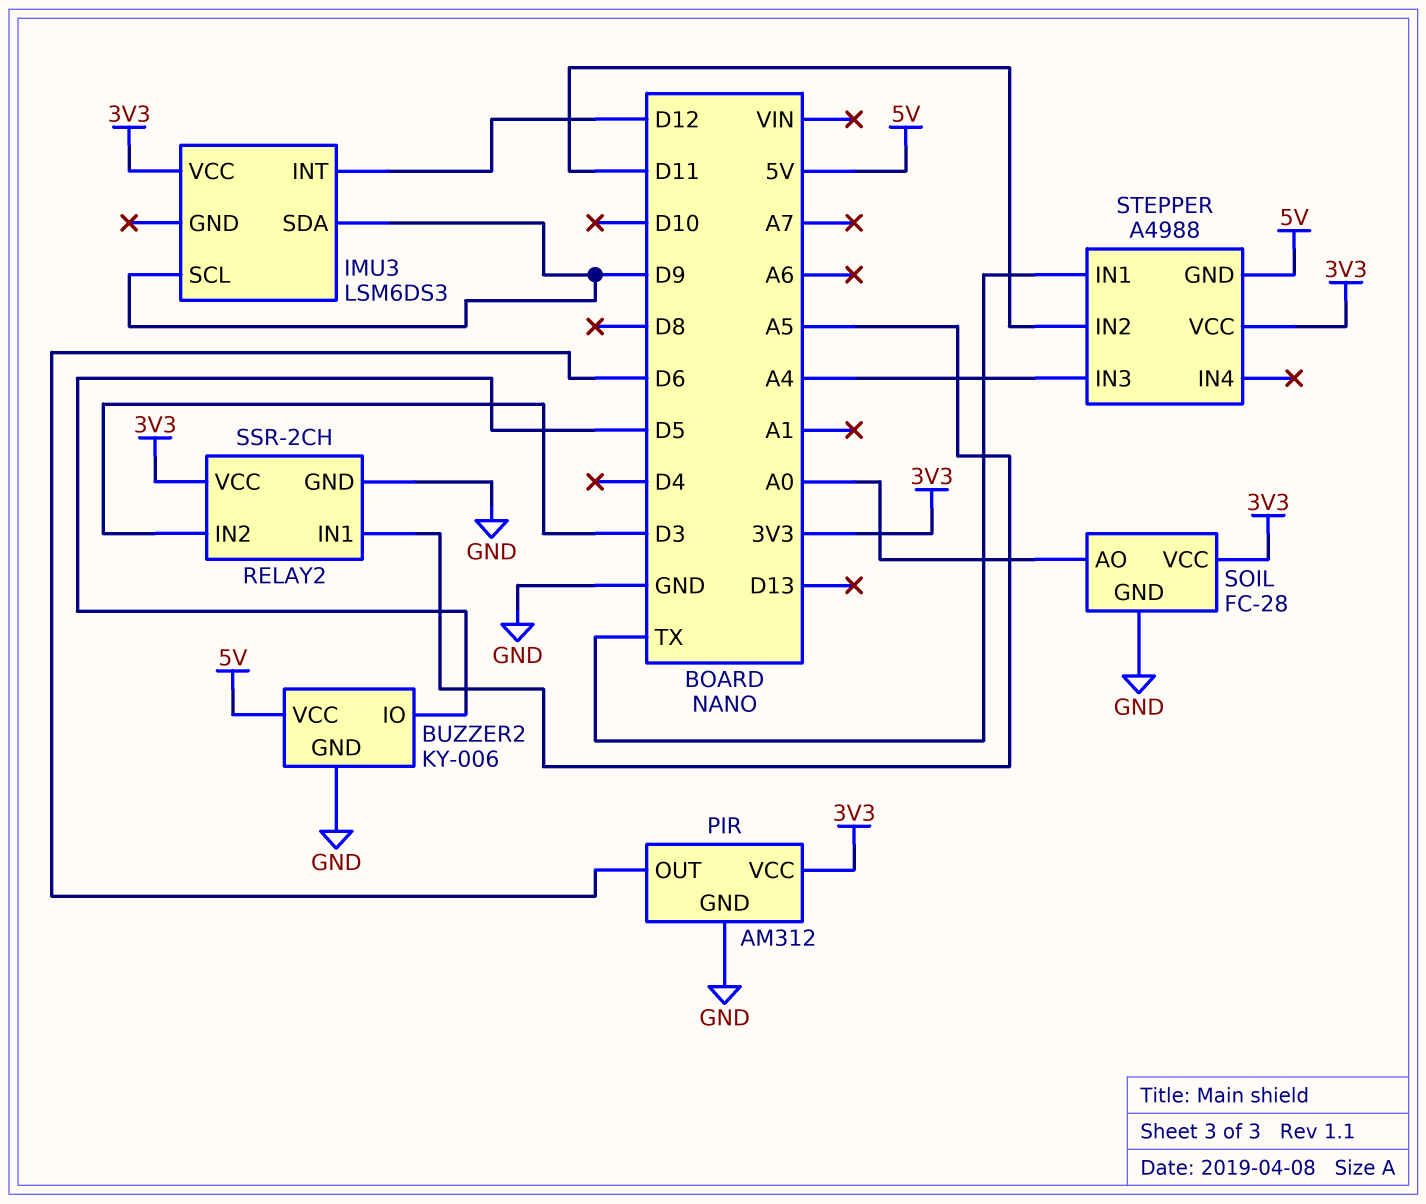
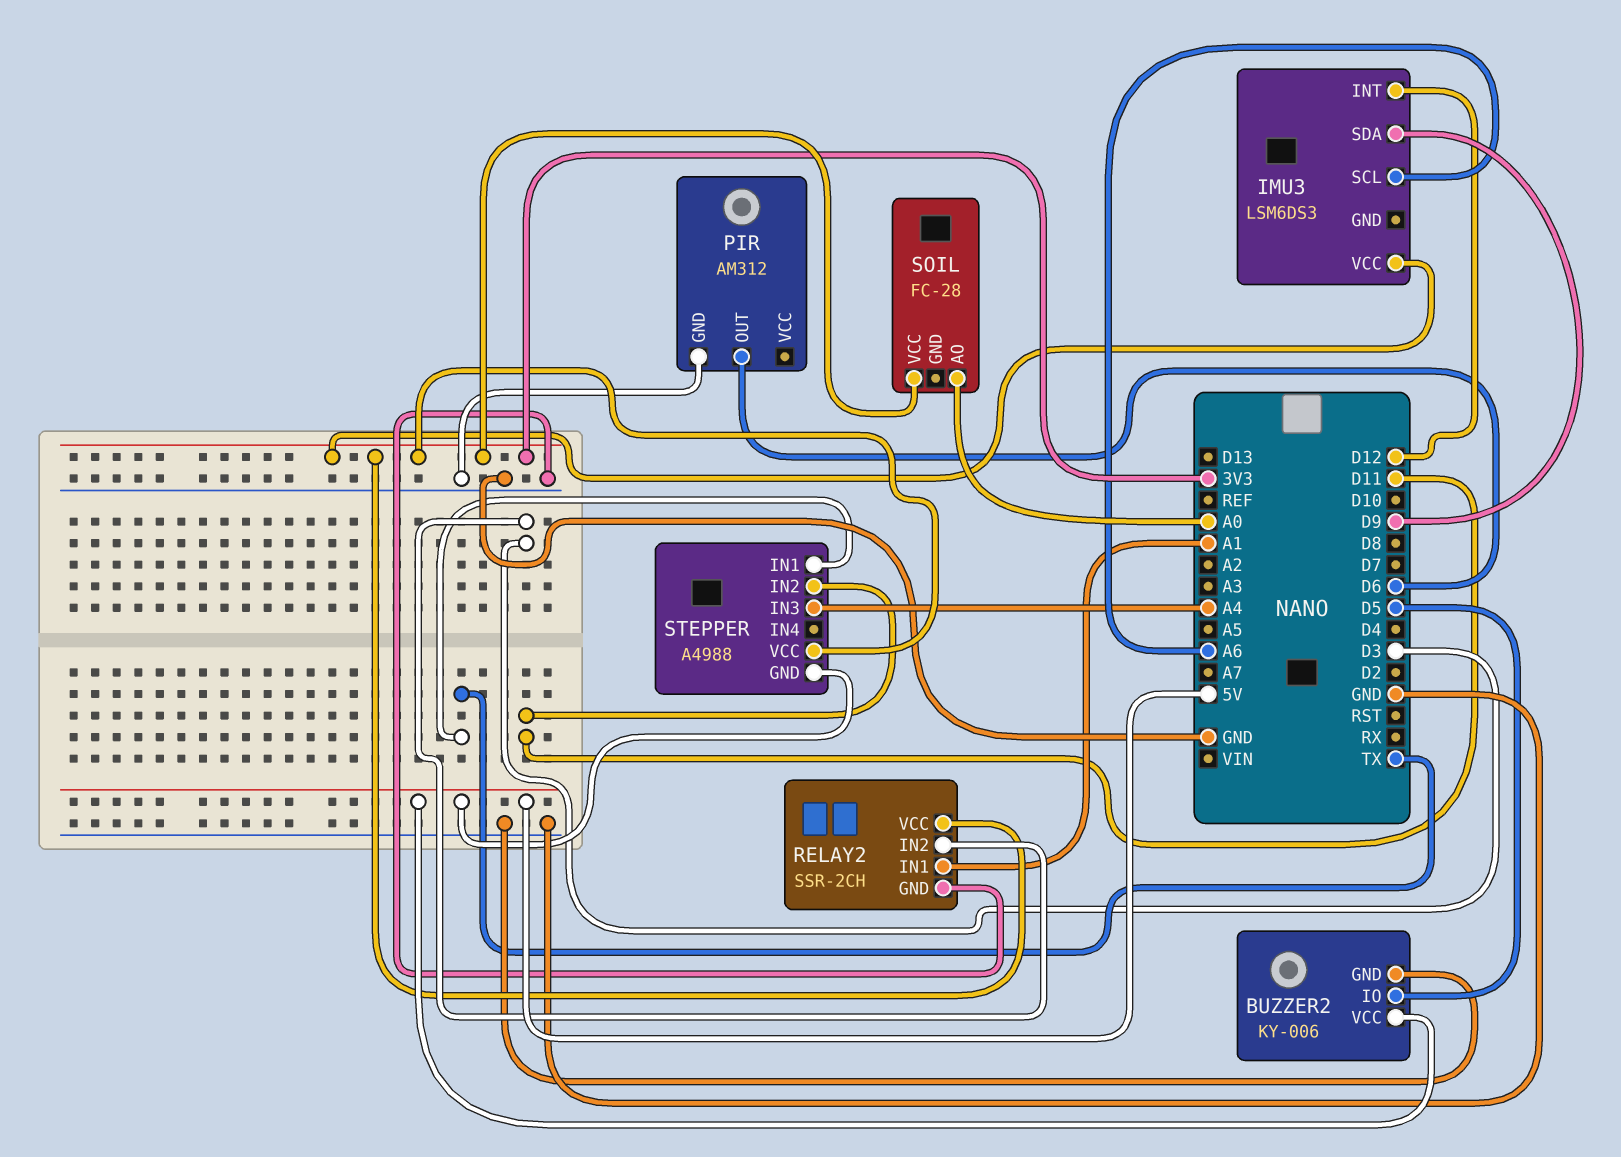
IMU3 pin SCL: D9 -> A6
PIR pin VCC: 3V3 -> none
RELAY2 pin IN1: A5 -> A1
SOIL pin GND: GND -> none

